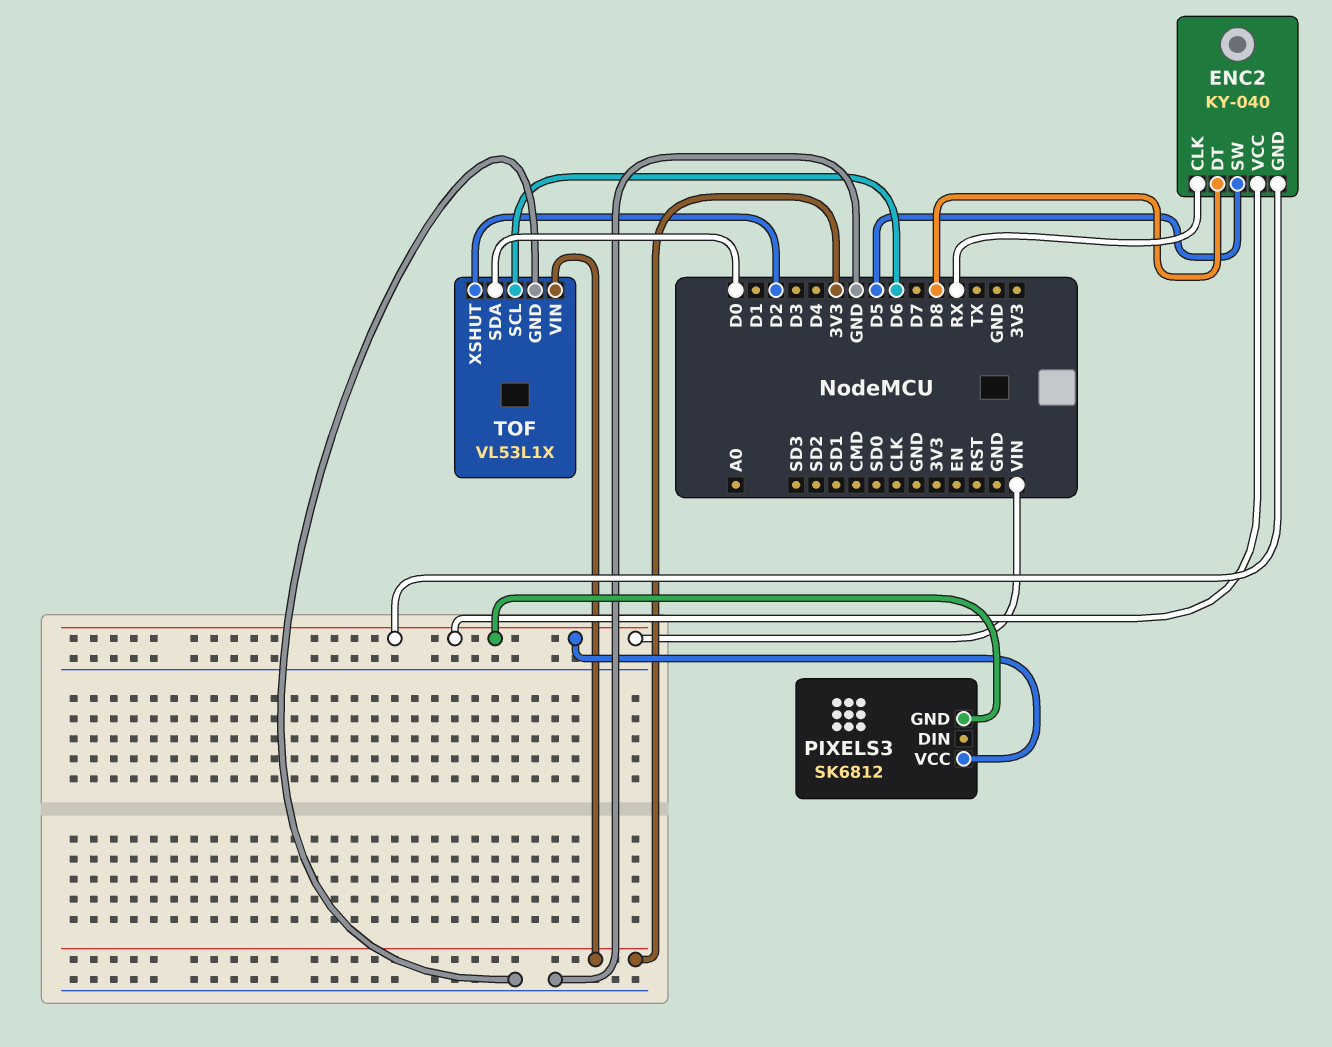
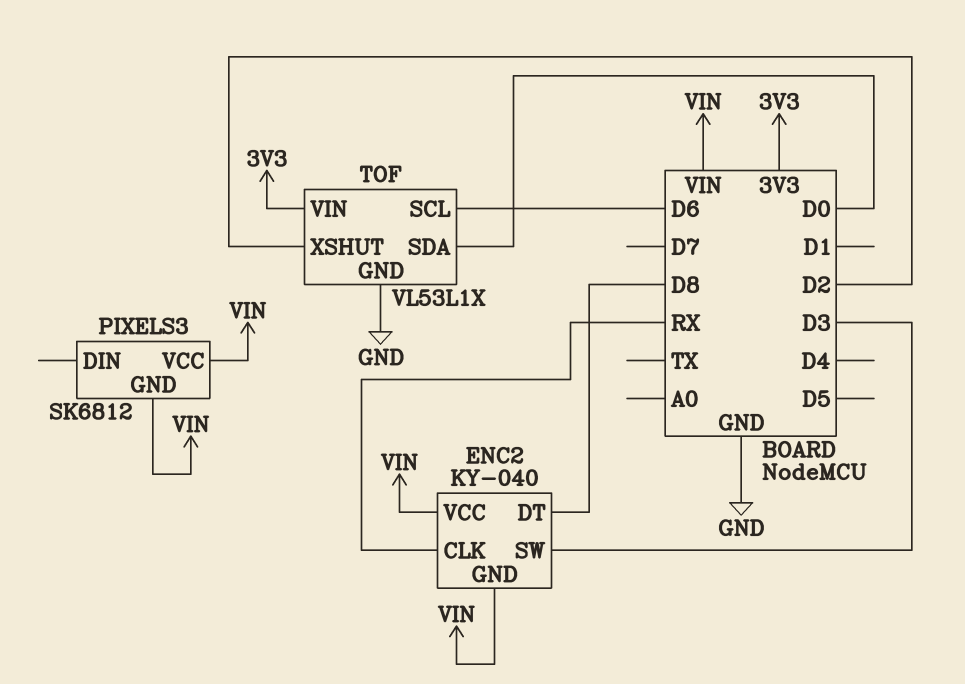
ENC2 pin SW: D5 -> D3

